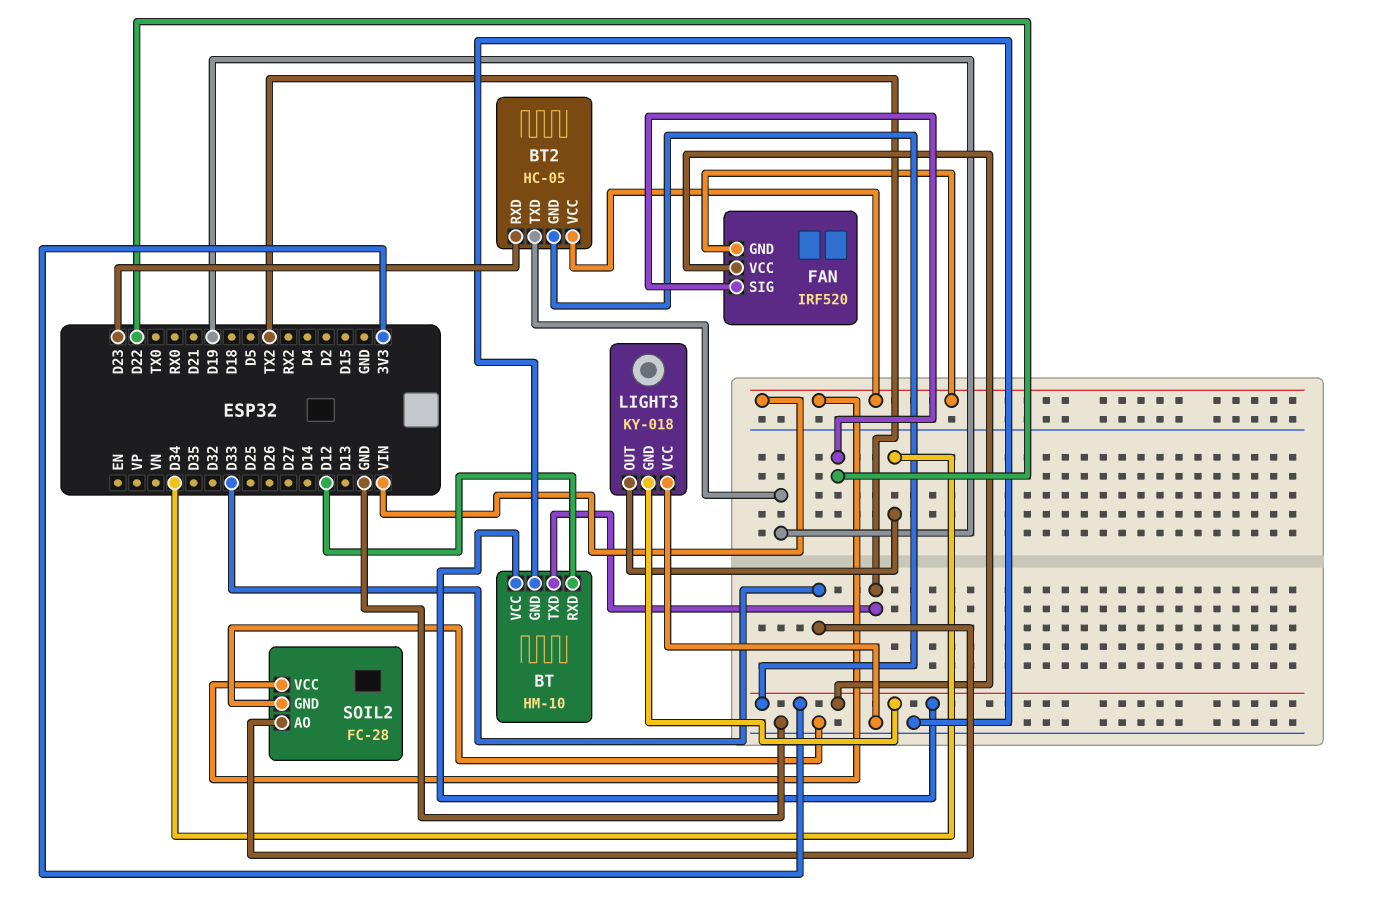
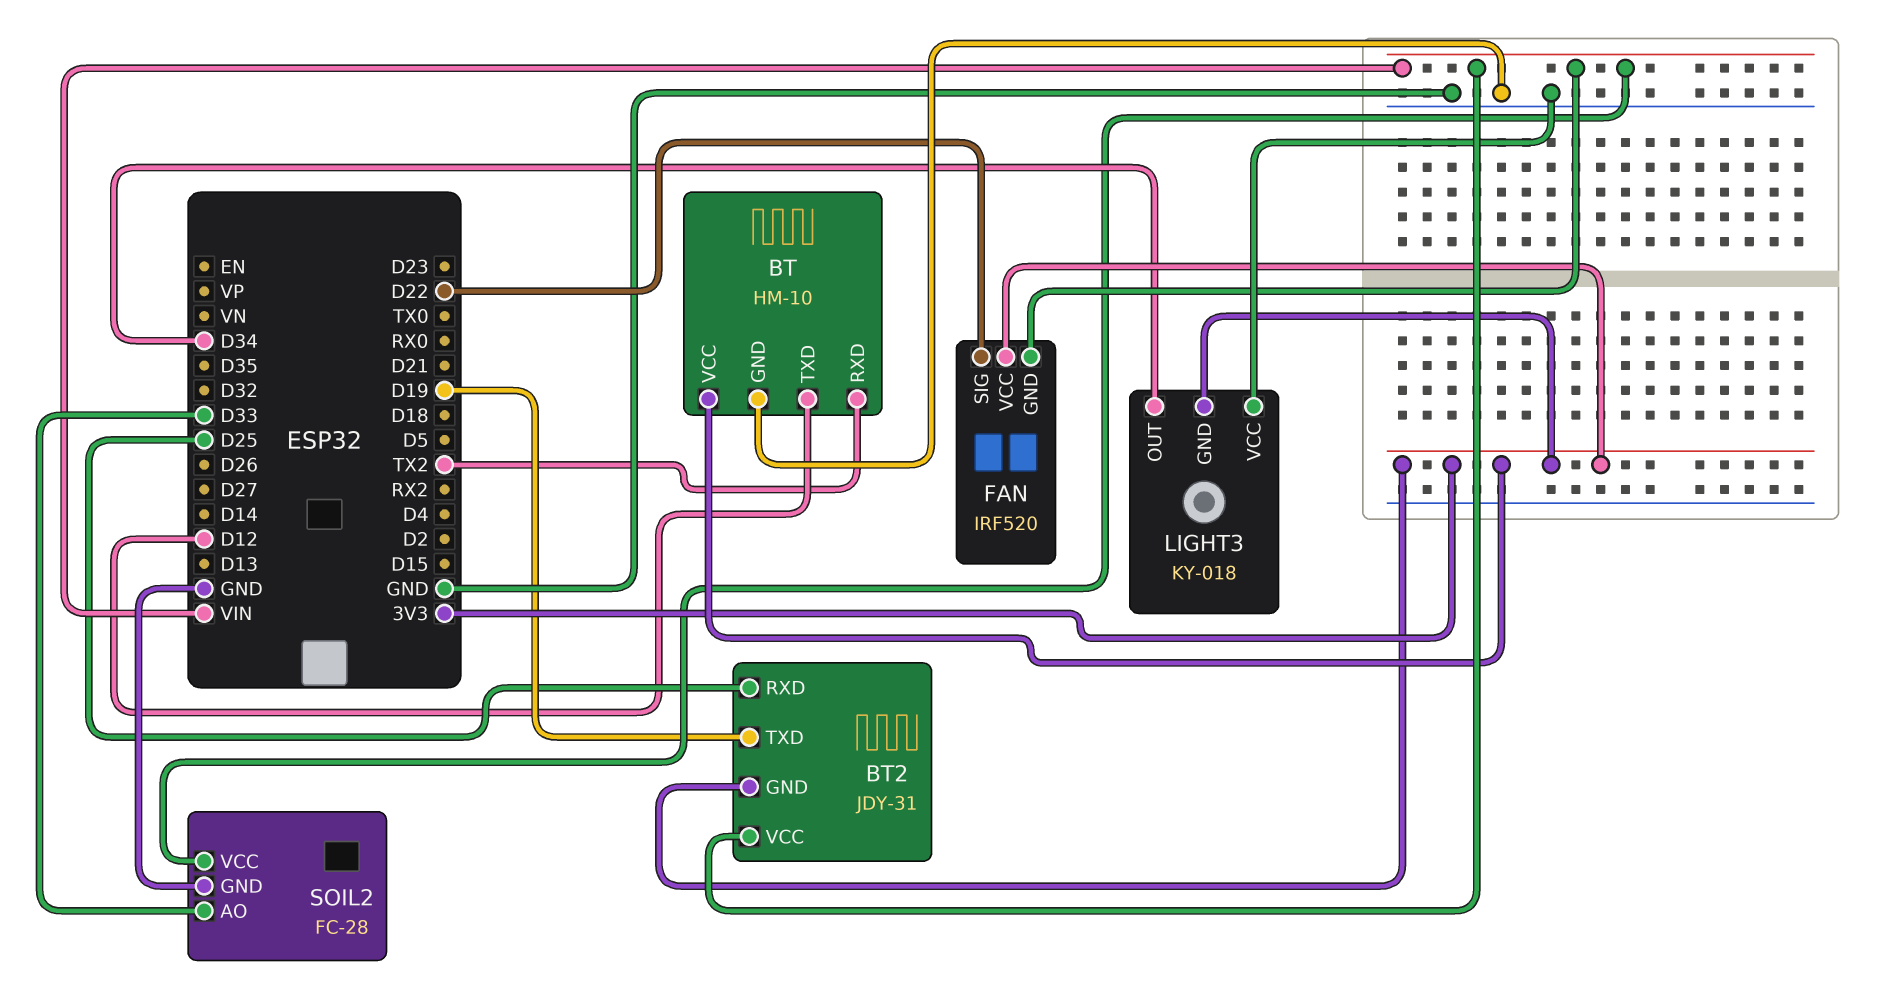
BT pin RXD: D12 -> TX2
BT pin TXD: TX2 -> D12
BT2: HC-05 -> JDY-31
BT2 pin RXD: D23 -> D25

